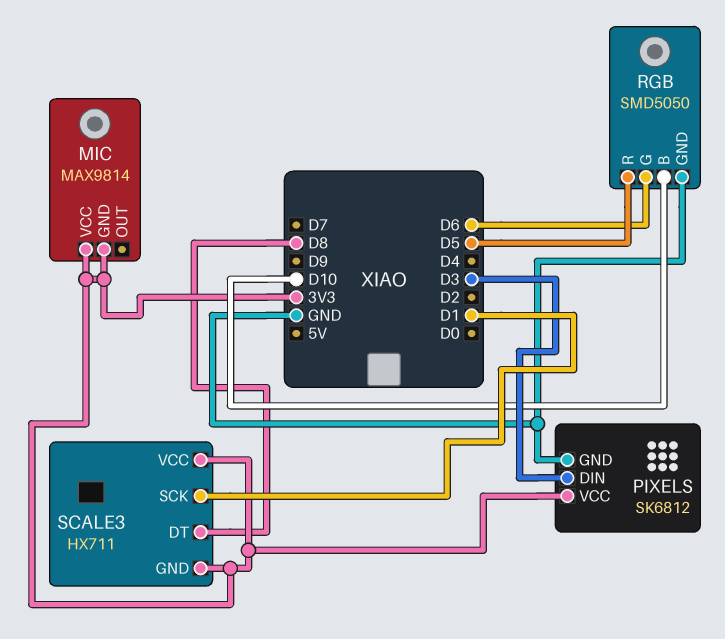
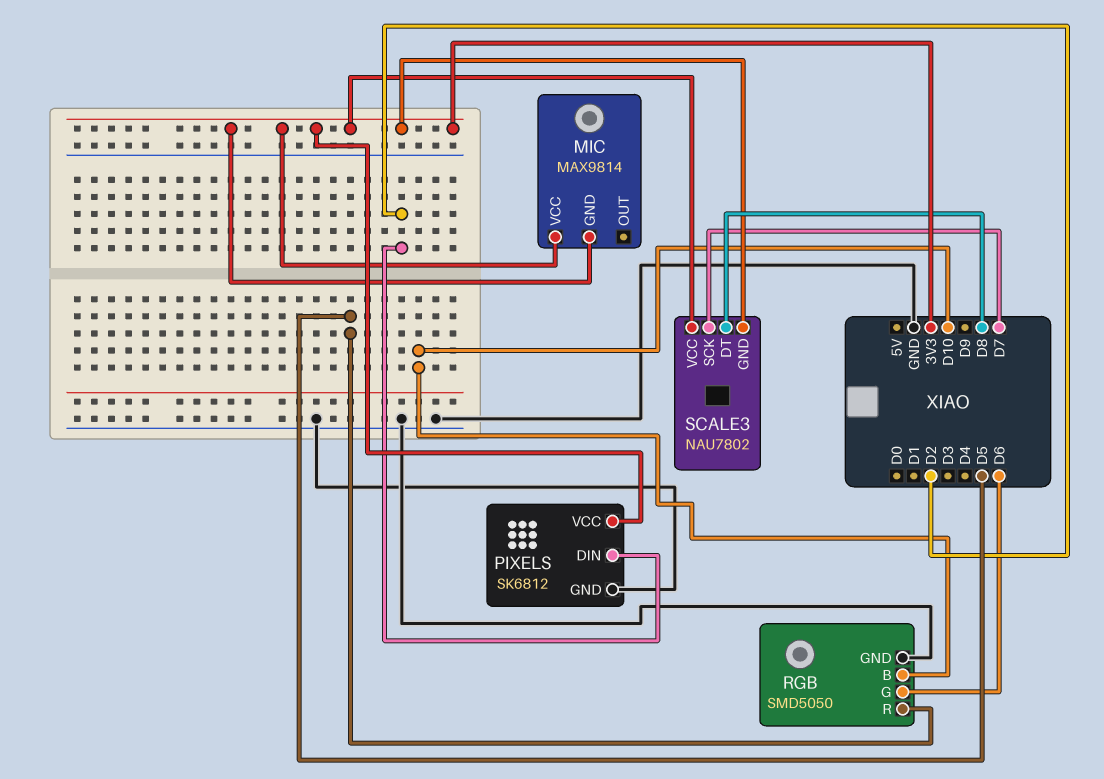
PIXELS pin DIN: D3 -> D2
SCALE3: HX711 -> NAU7802
SCALE3 pin SCK: D1 -> D7

